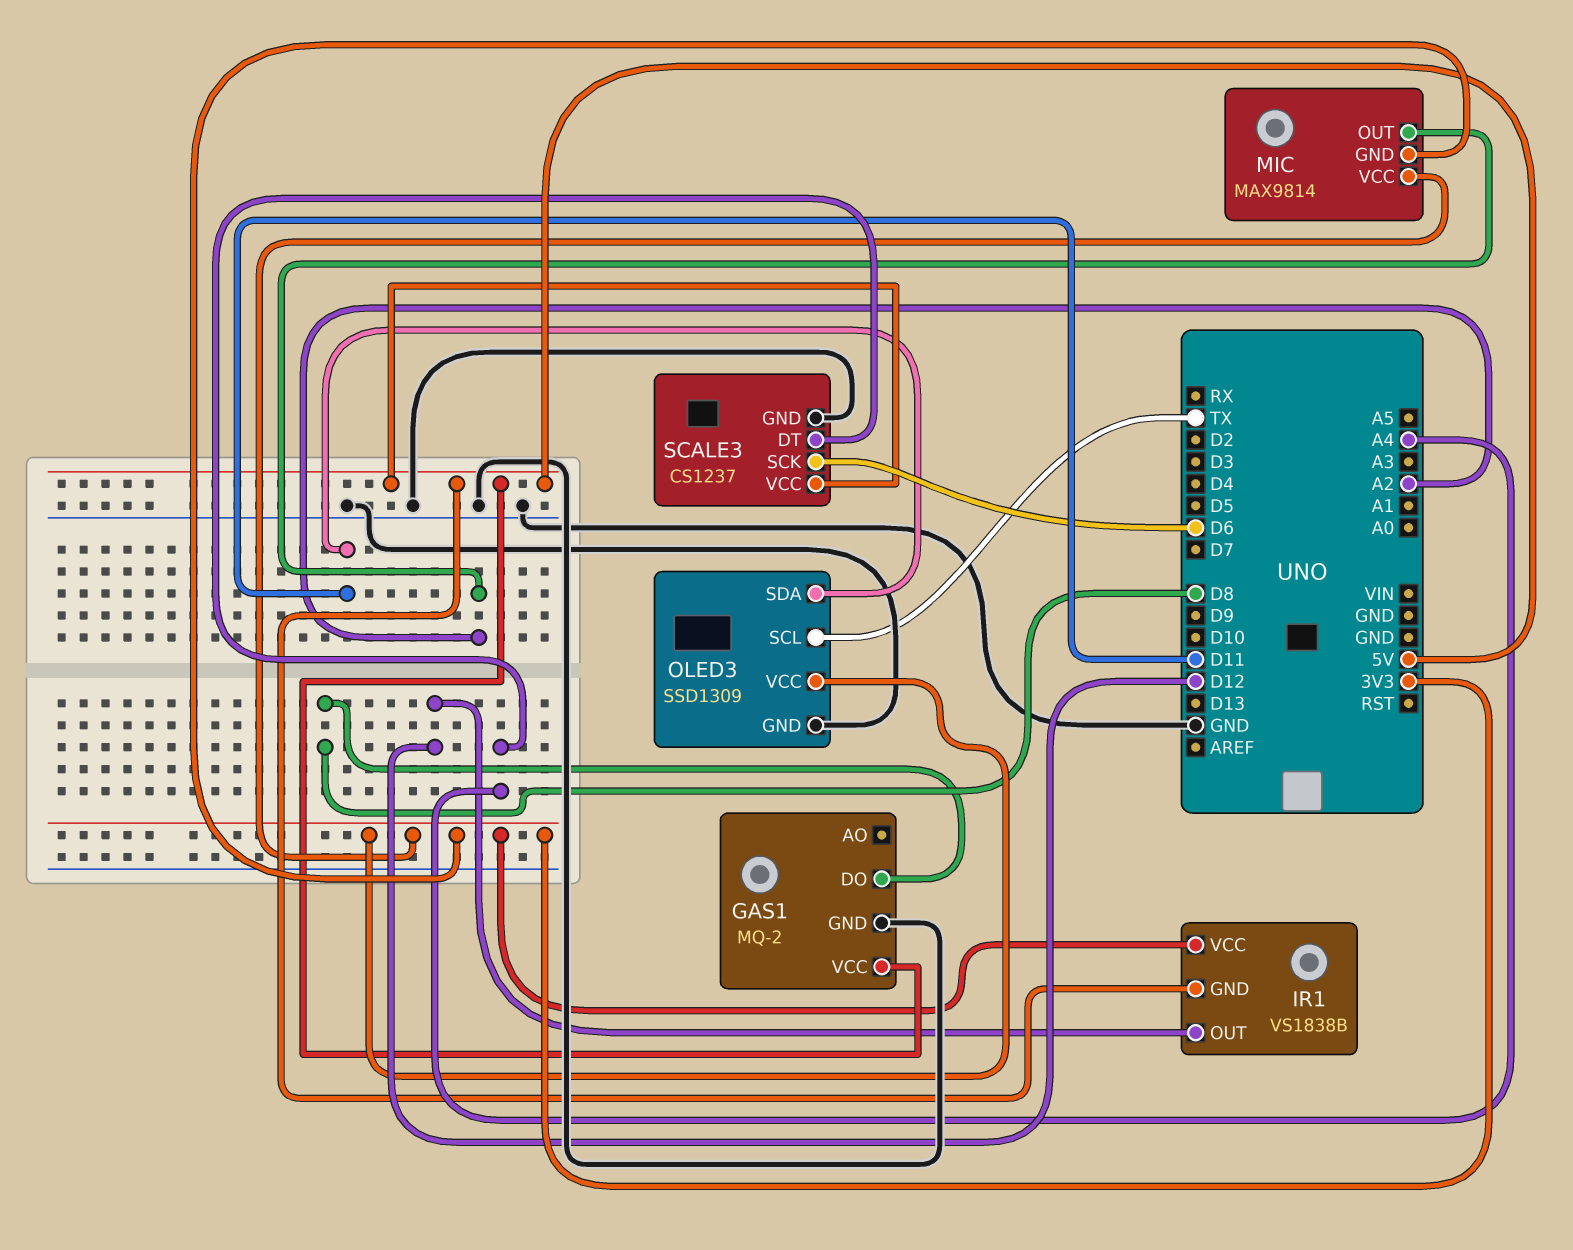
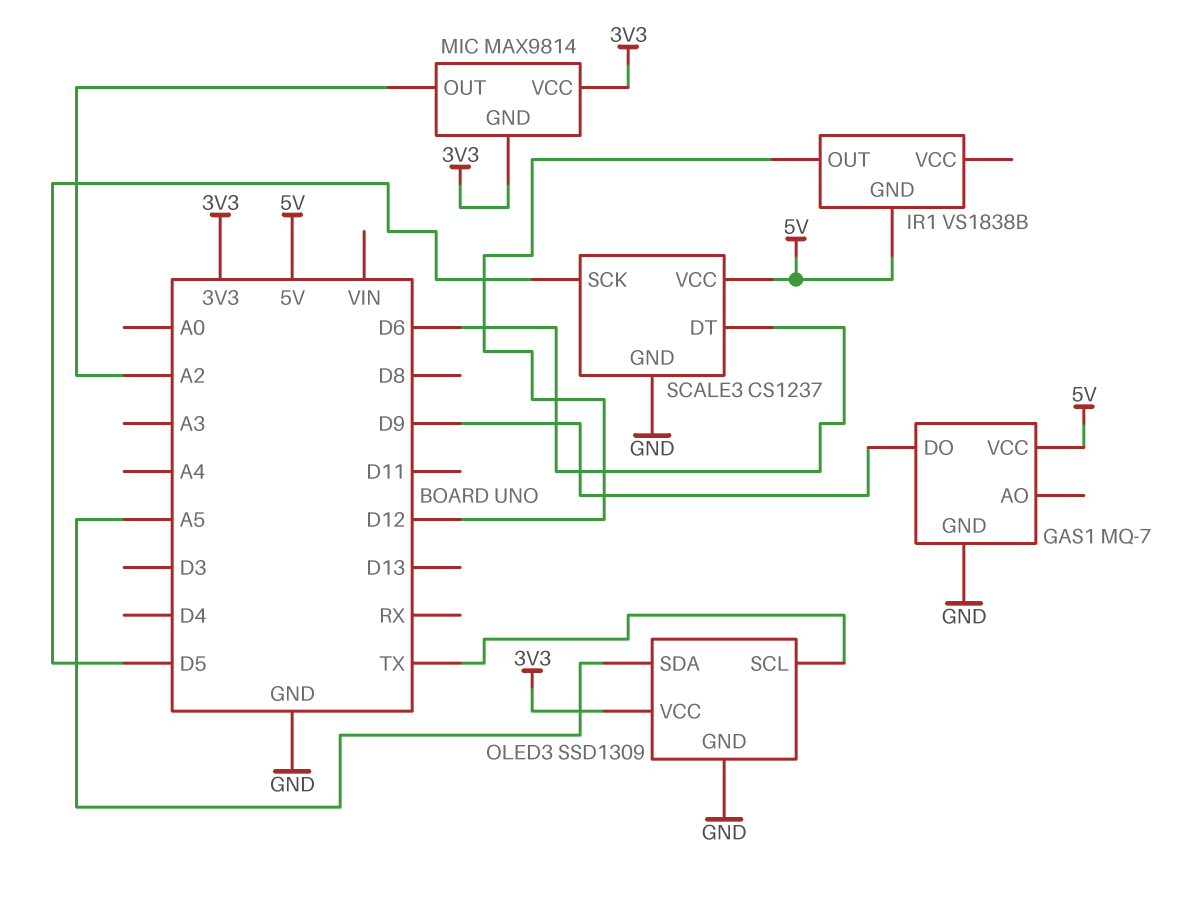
GAS1: MQ-2 -> MQ-7
GAS1 pin DO: D8 -> D9
IR1 pin VCC: 3V3 -> none
OLED3 pin SDA: D11 -> A5
SCALE3 pin DT: A4 -> D6
SCALE3 pin SCK: D6 -> D5

